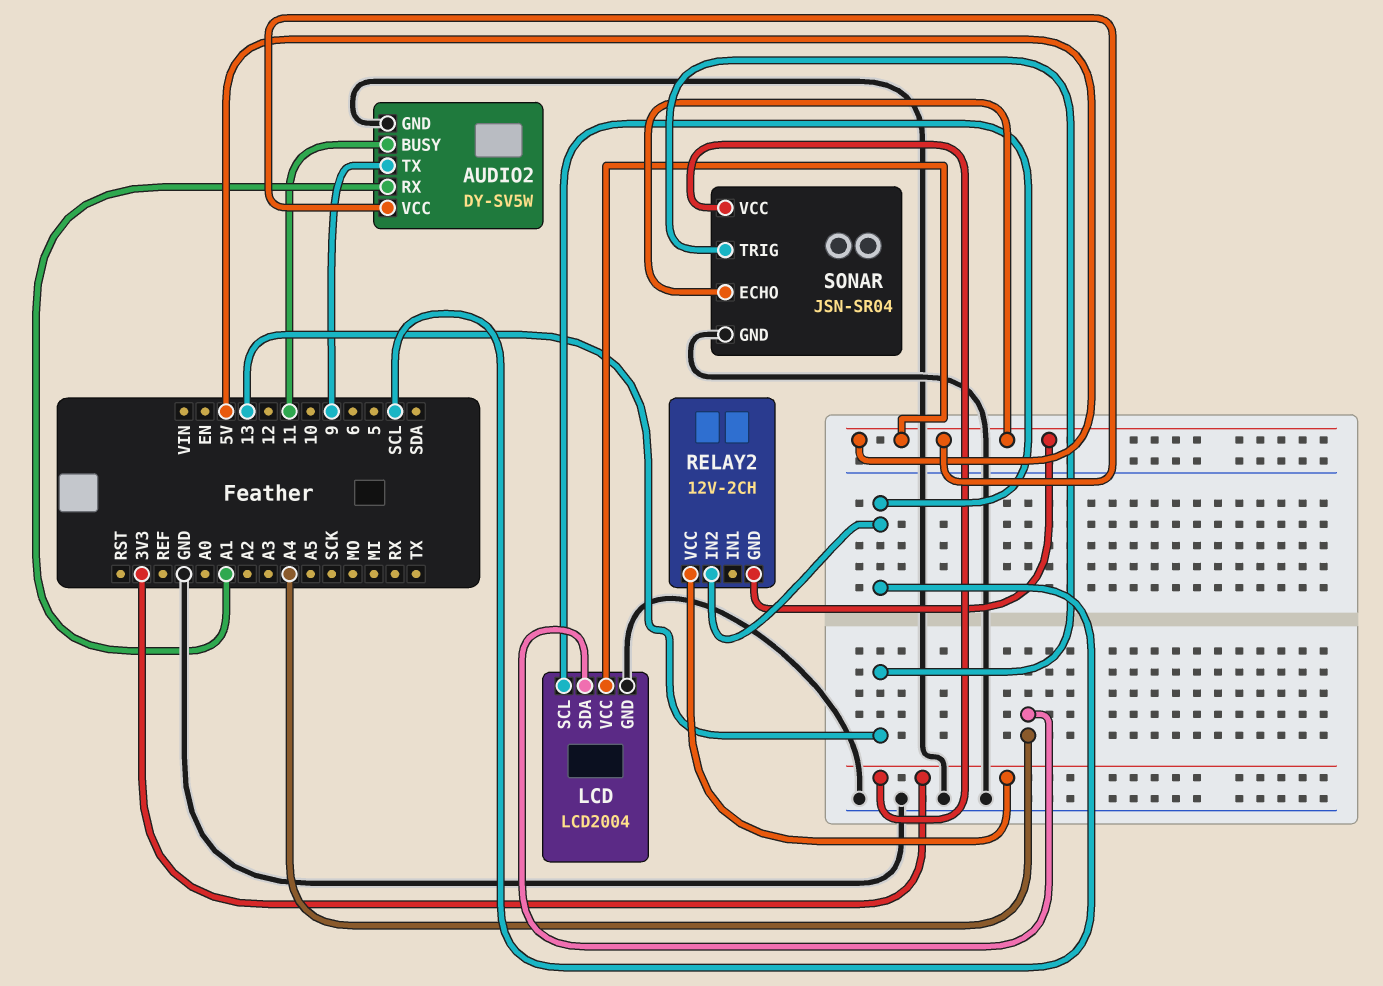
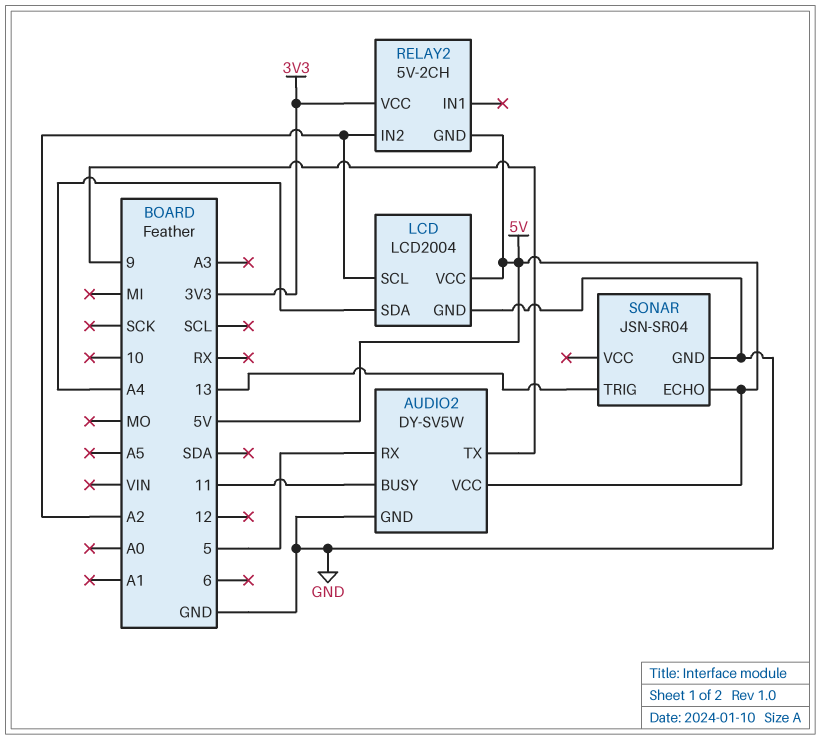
AUDIO2 pin RX: A1 -> 5
LCD pin SCL: SCL -> A2
RELAY2: 12V-2CH -> 5V-2CH
RELAY2 pin IN2: SCL -> A2
SONAR pin VCC: 3V3 -> none

